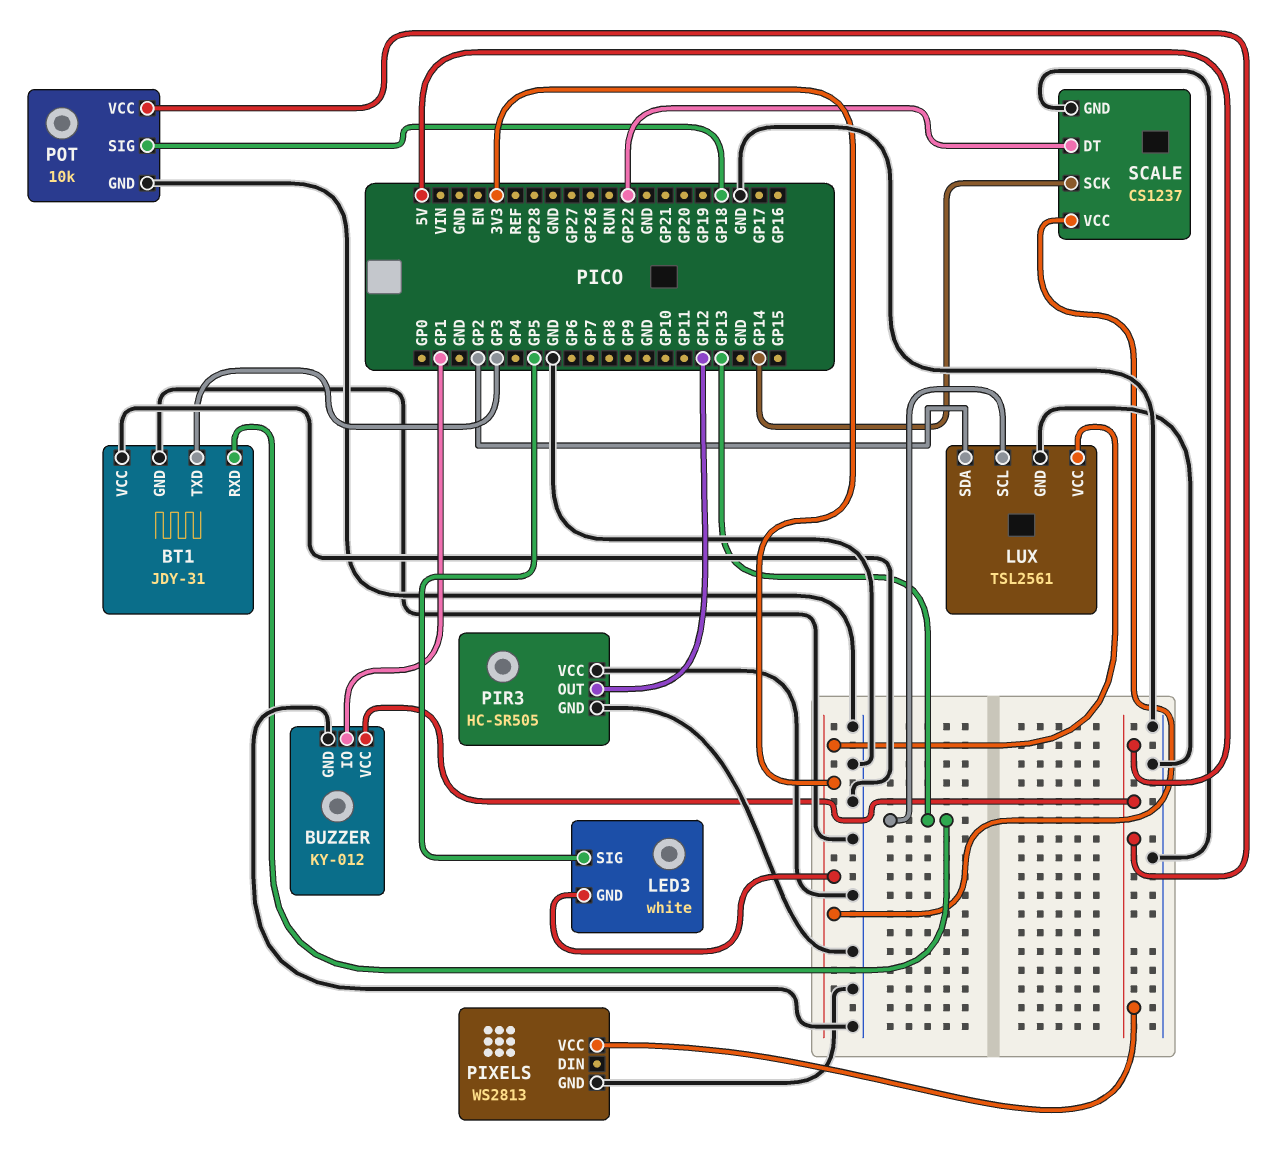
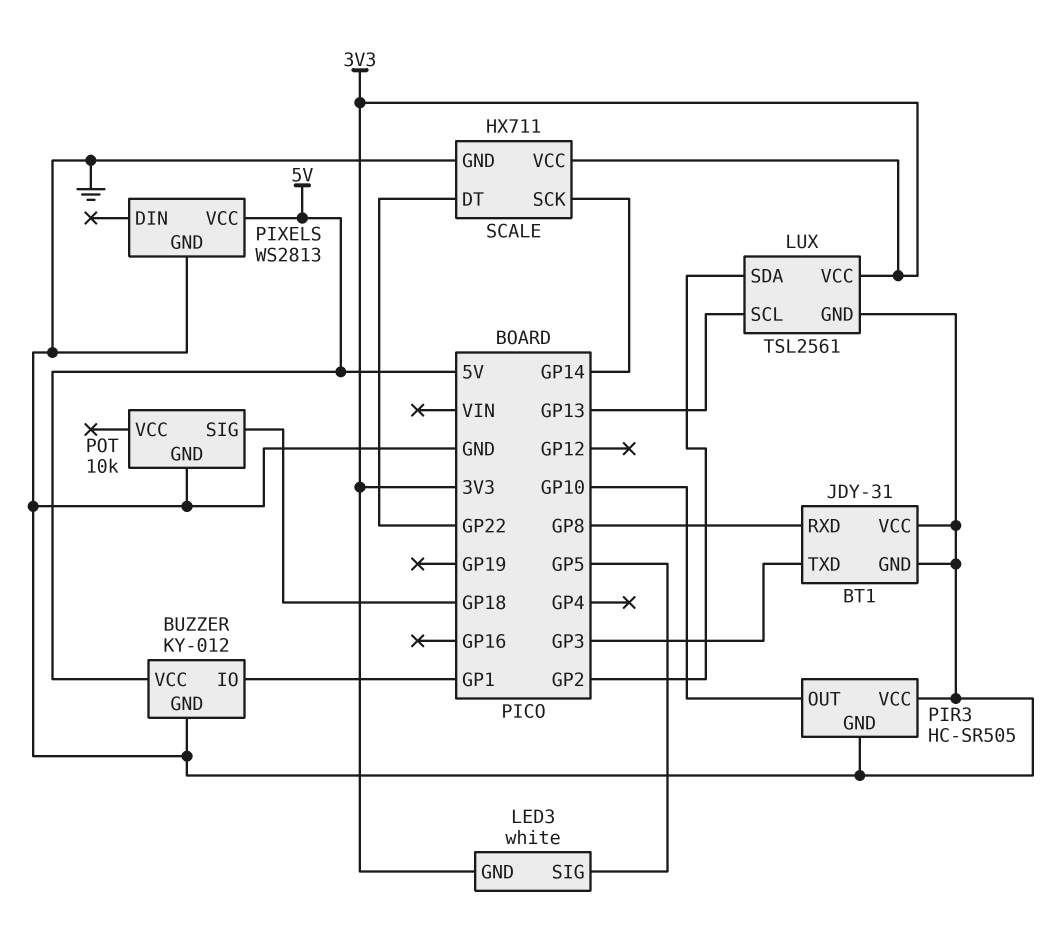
BT1 pin RXD: GP13 -> GP8
PIR3 pin OUT: GP12 -> GP10
POT pin VCC: 5V -> none
SCALE: CS1237 -> HX711

